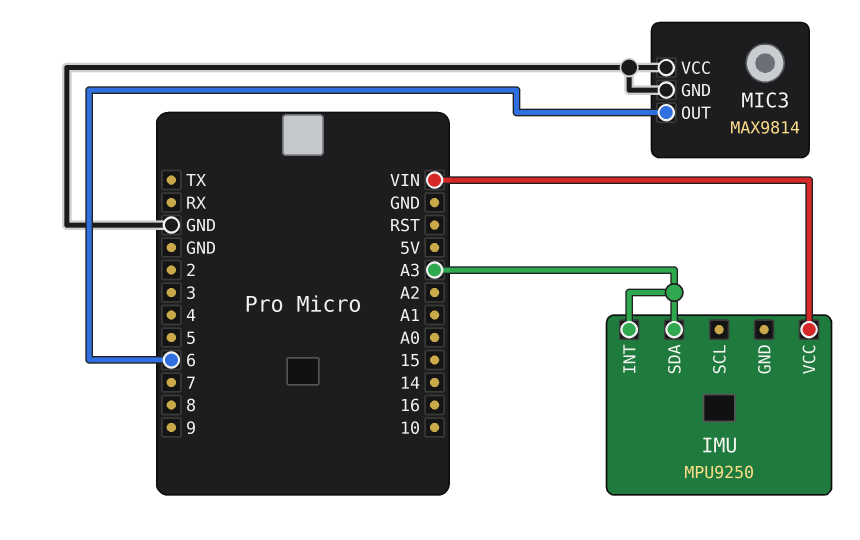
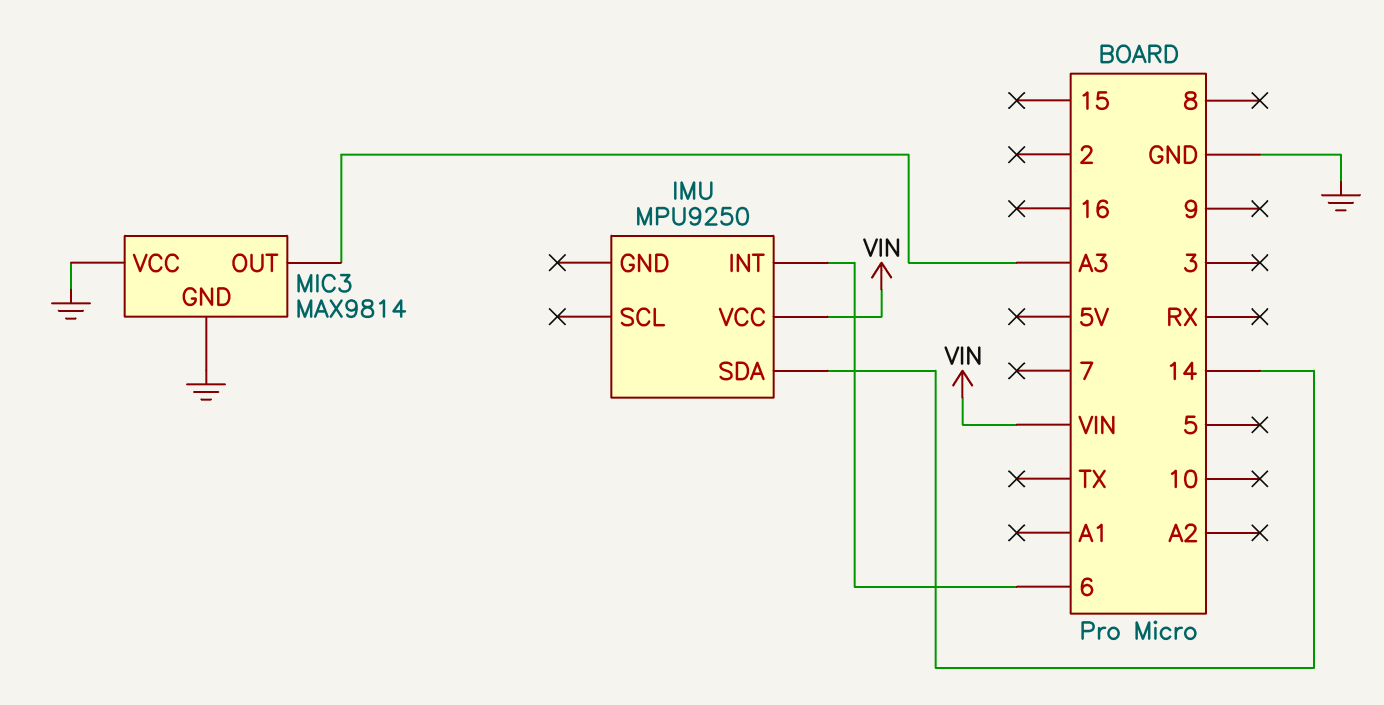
IMU pin INT: A3 -> 6
IMU pin SDA: A3 -> 14
MIC3 pin OUT: 6 -> A3

